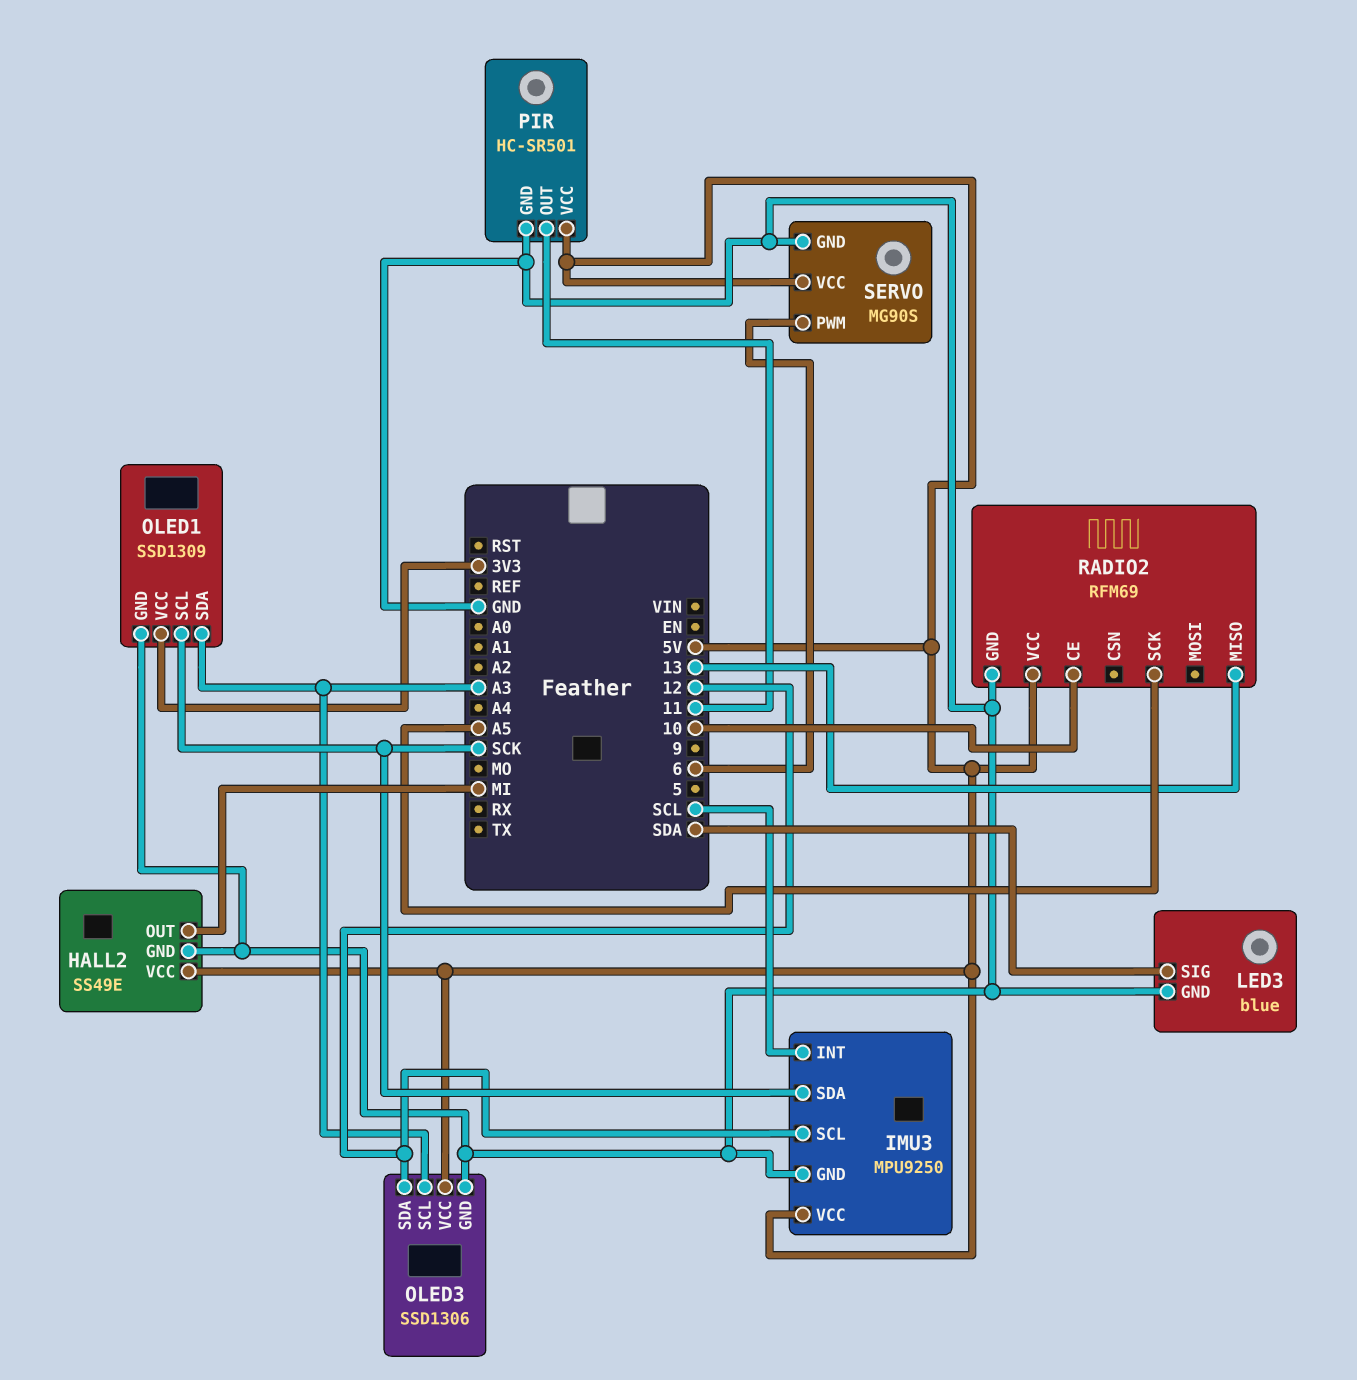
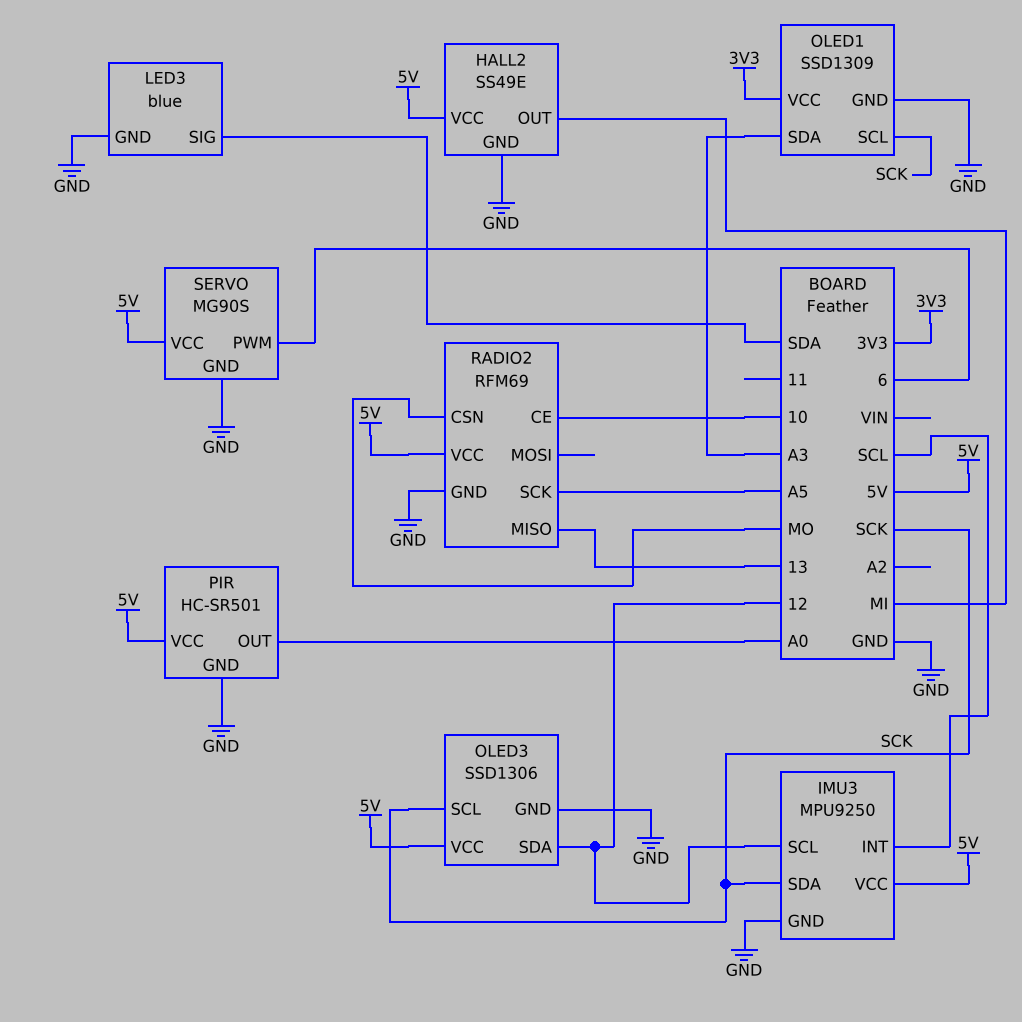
OLED3 pin SCL: A3 -> SCK
PIR pin OUT: 11 -> A0
RADIO2 pin CSN: none -> MO

